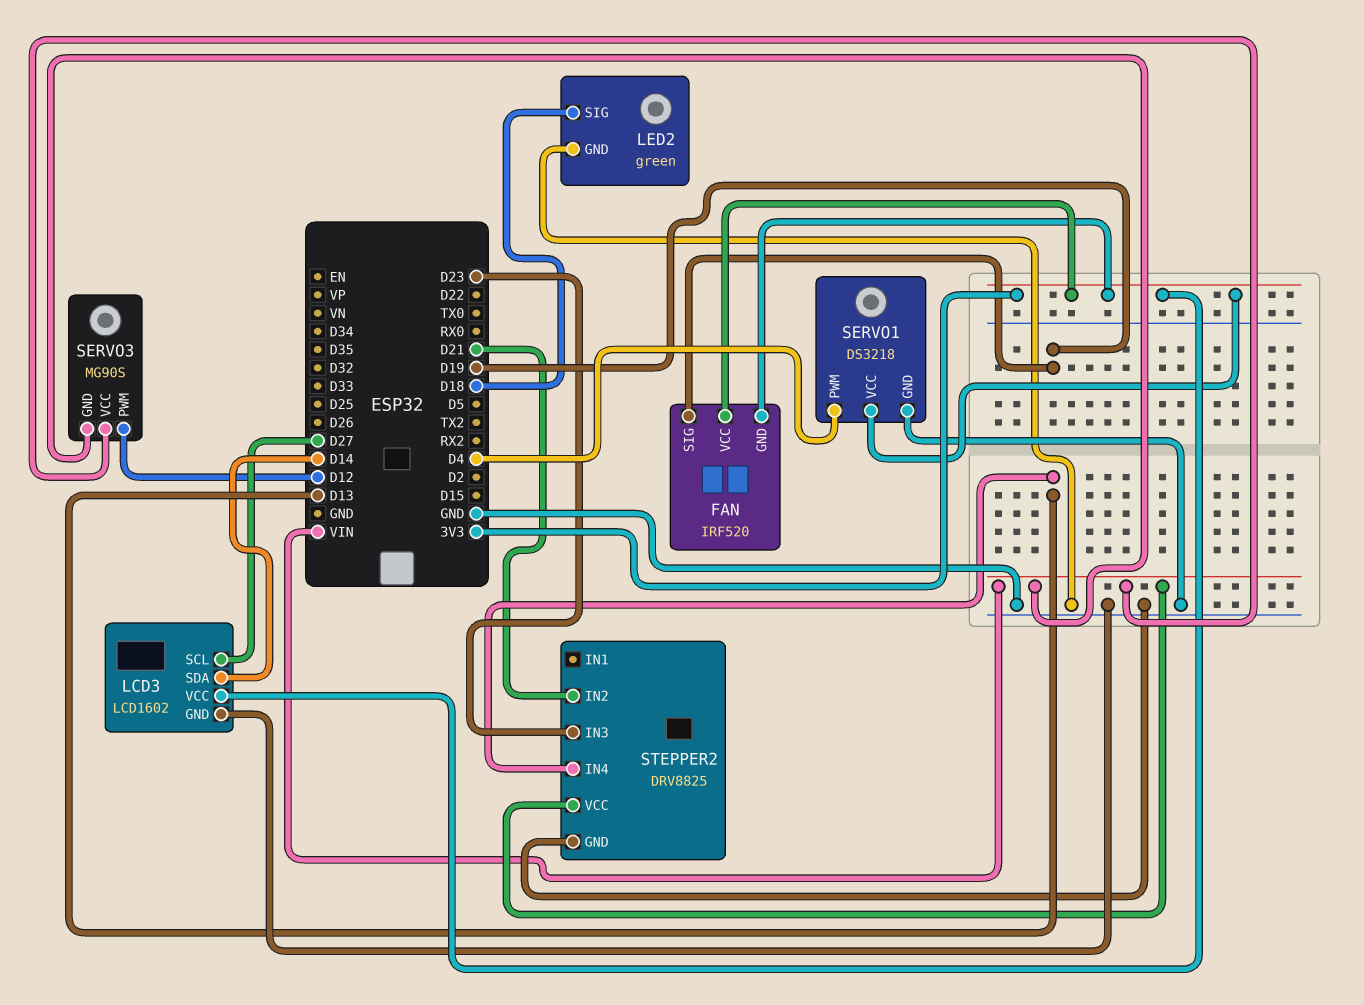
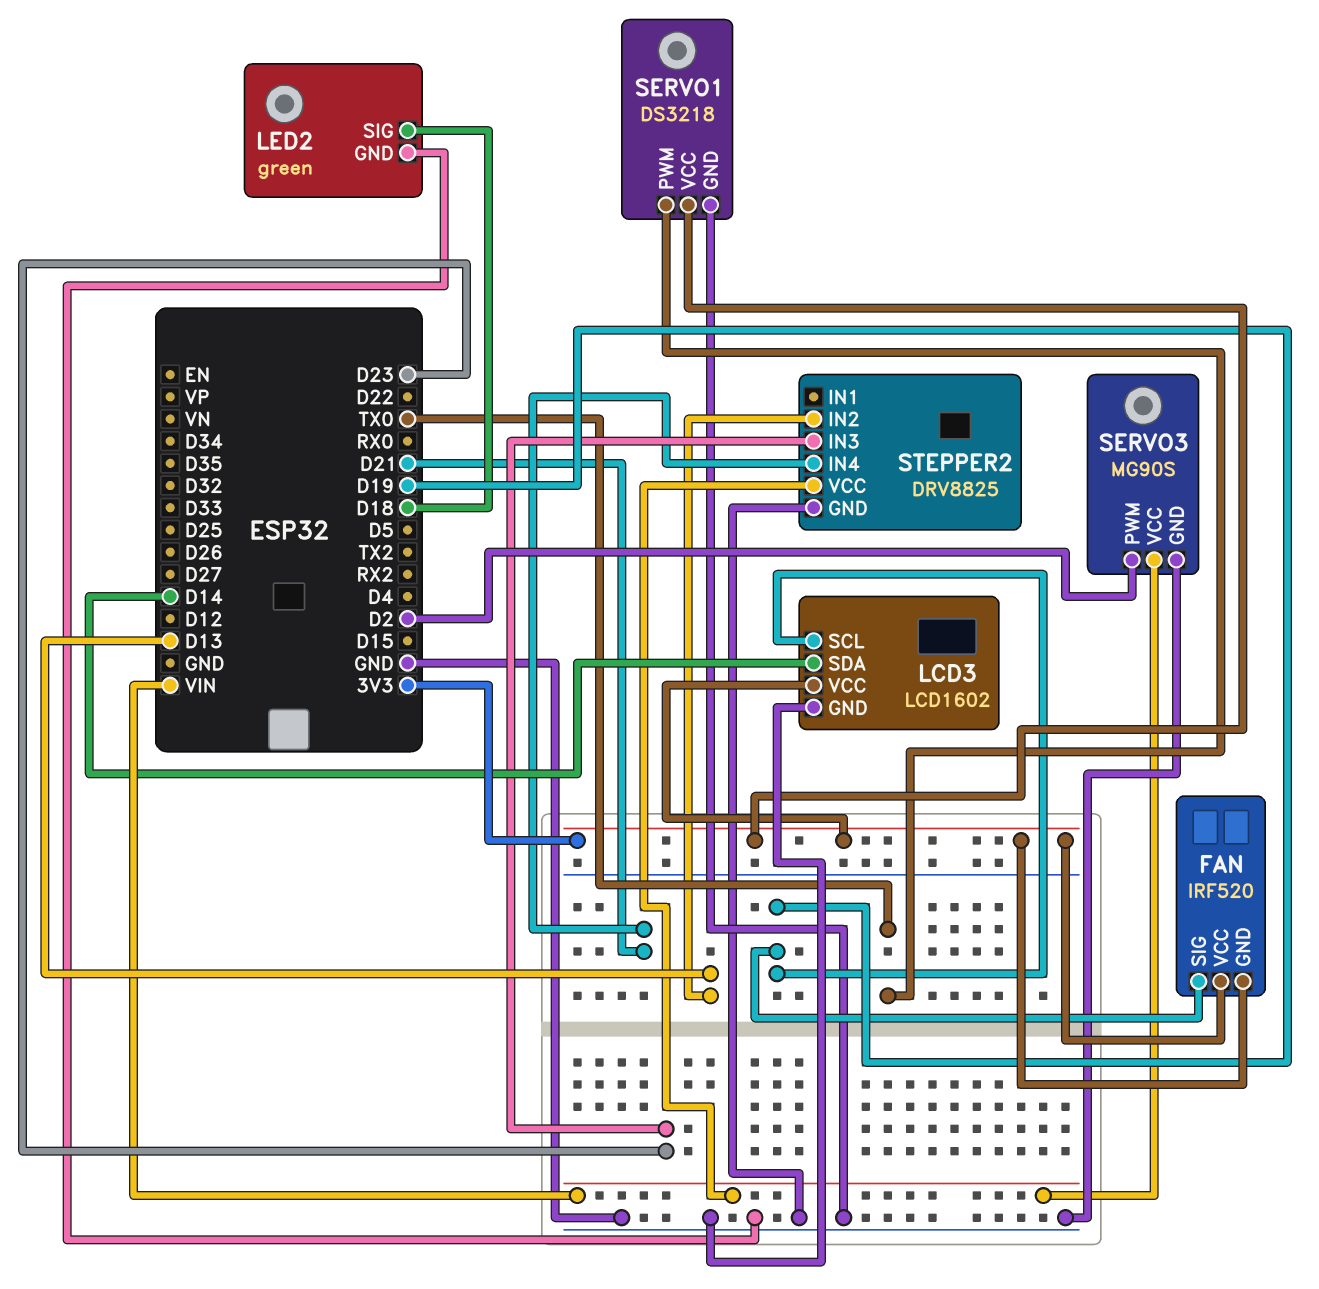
LCD3 pin SCL: D27 -> D19
SERVO1 pin PWM: D4 -> TX0
SERVO3 pin GND: VIN -> GND
SERVO3 pin PWM: D12 -> D2
STEPPER2 pin IN2: D21 -> D13
STEPPER2 pin IN4: D13 -> D21

